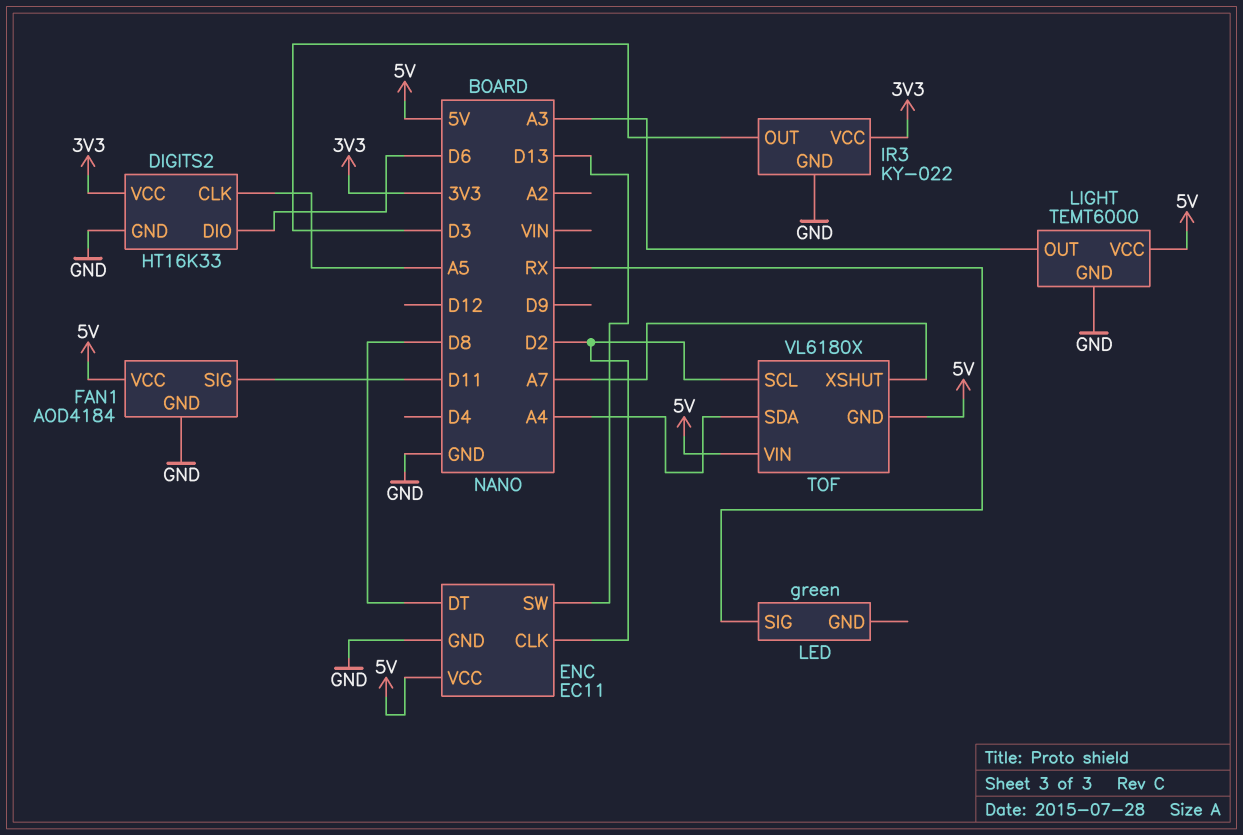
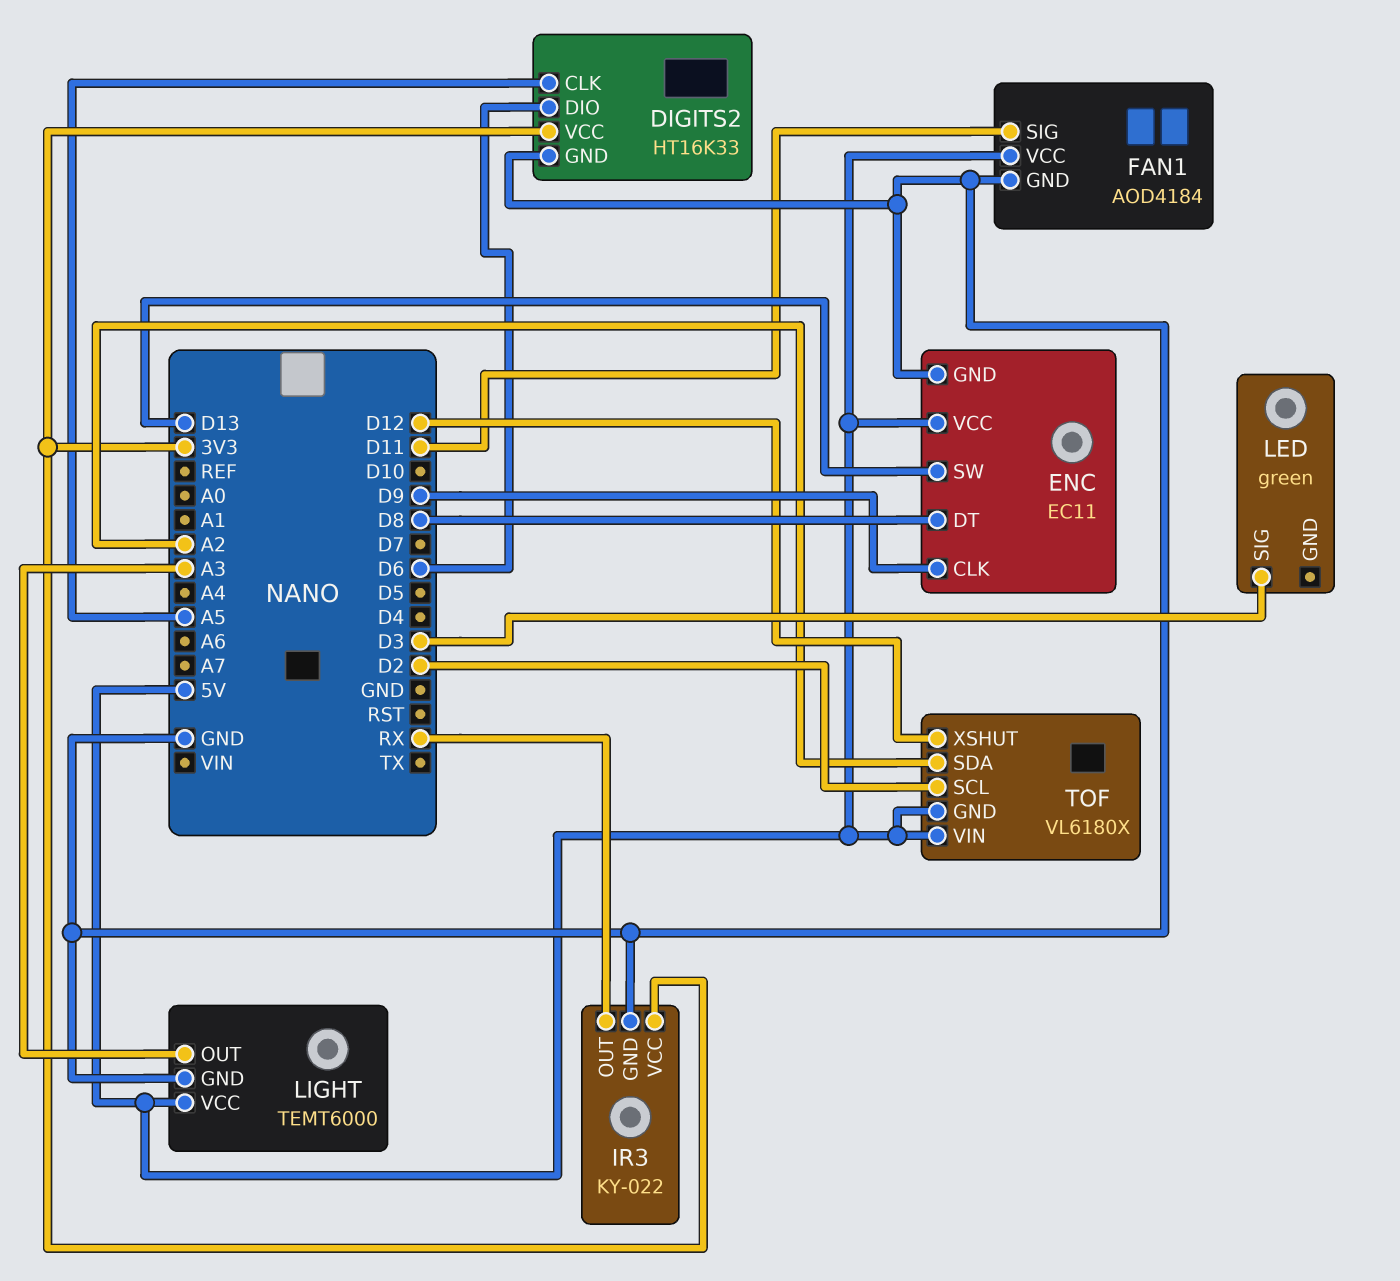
ENC pin CLK: D2 -> D9
IR3 pin OUT: D3 -> RX
LED pin SIG: RX -> D3
TOF pin SDA: A4 -> A2
TOF pin XSHUT: A7 -> D12

